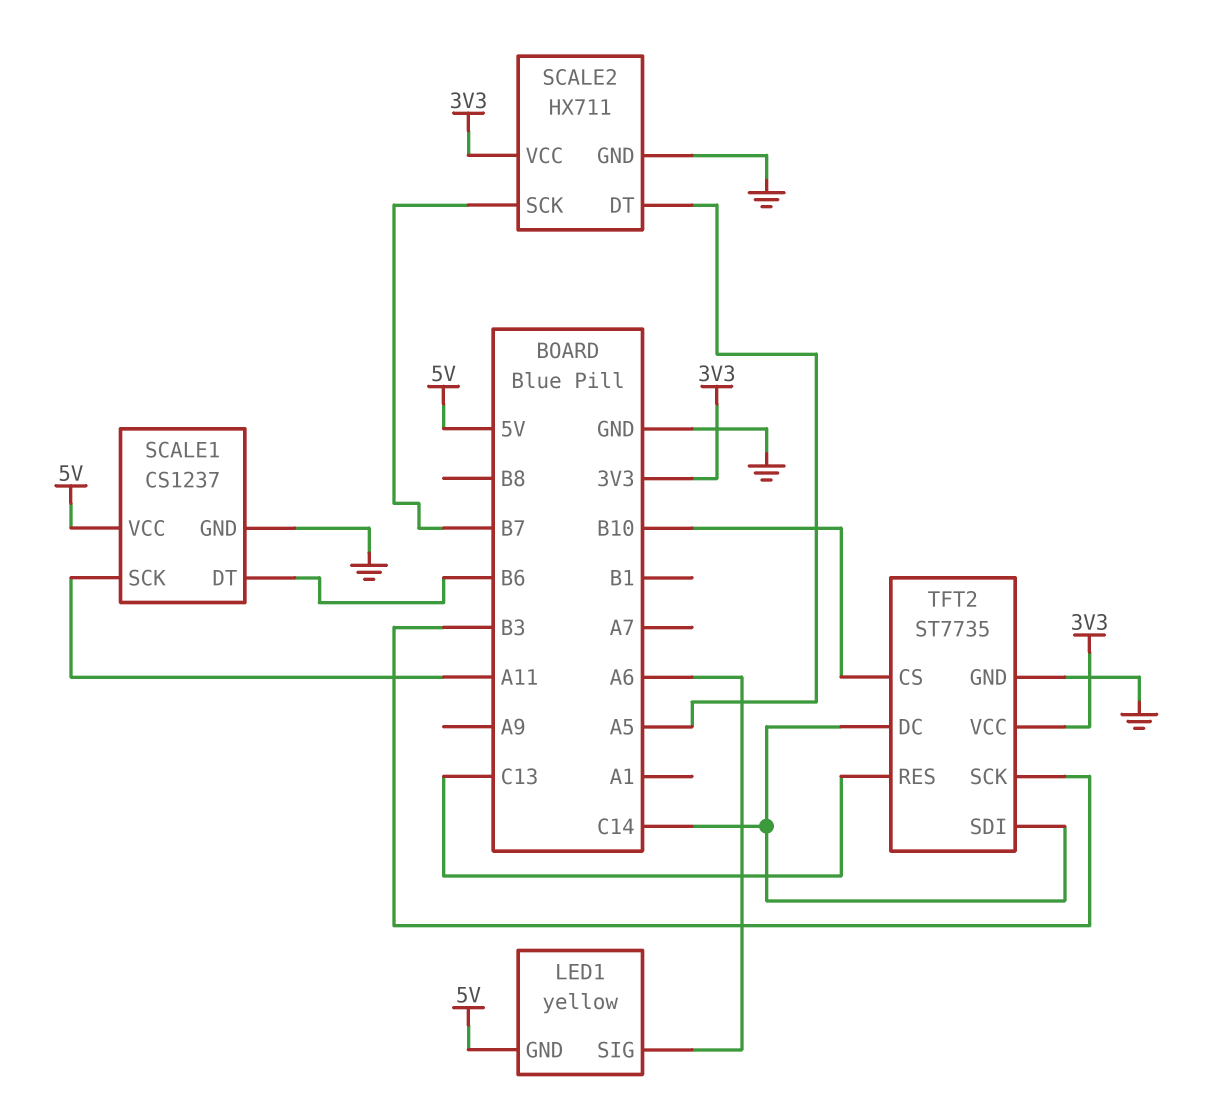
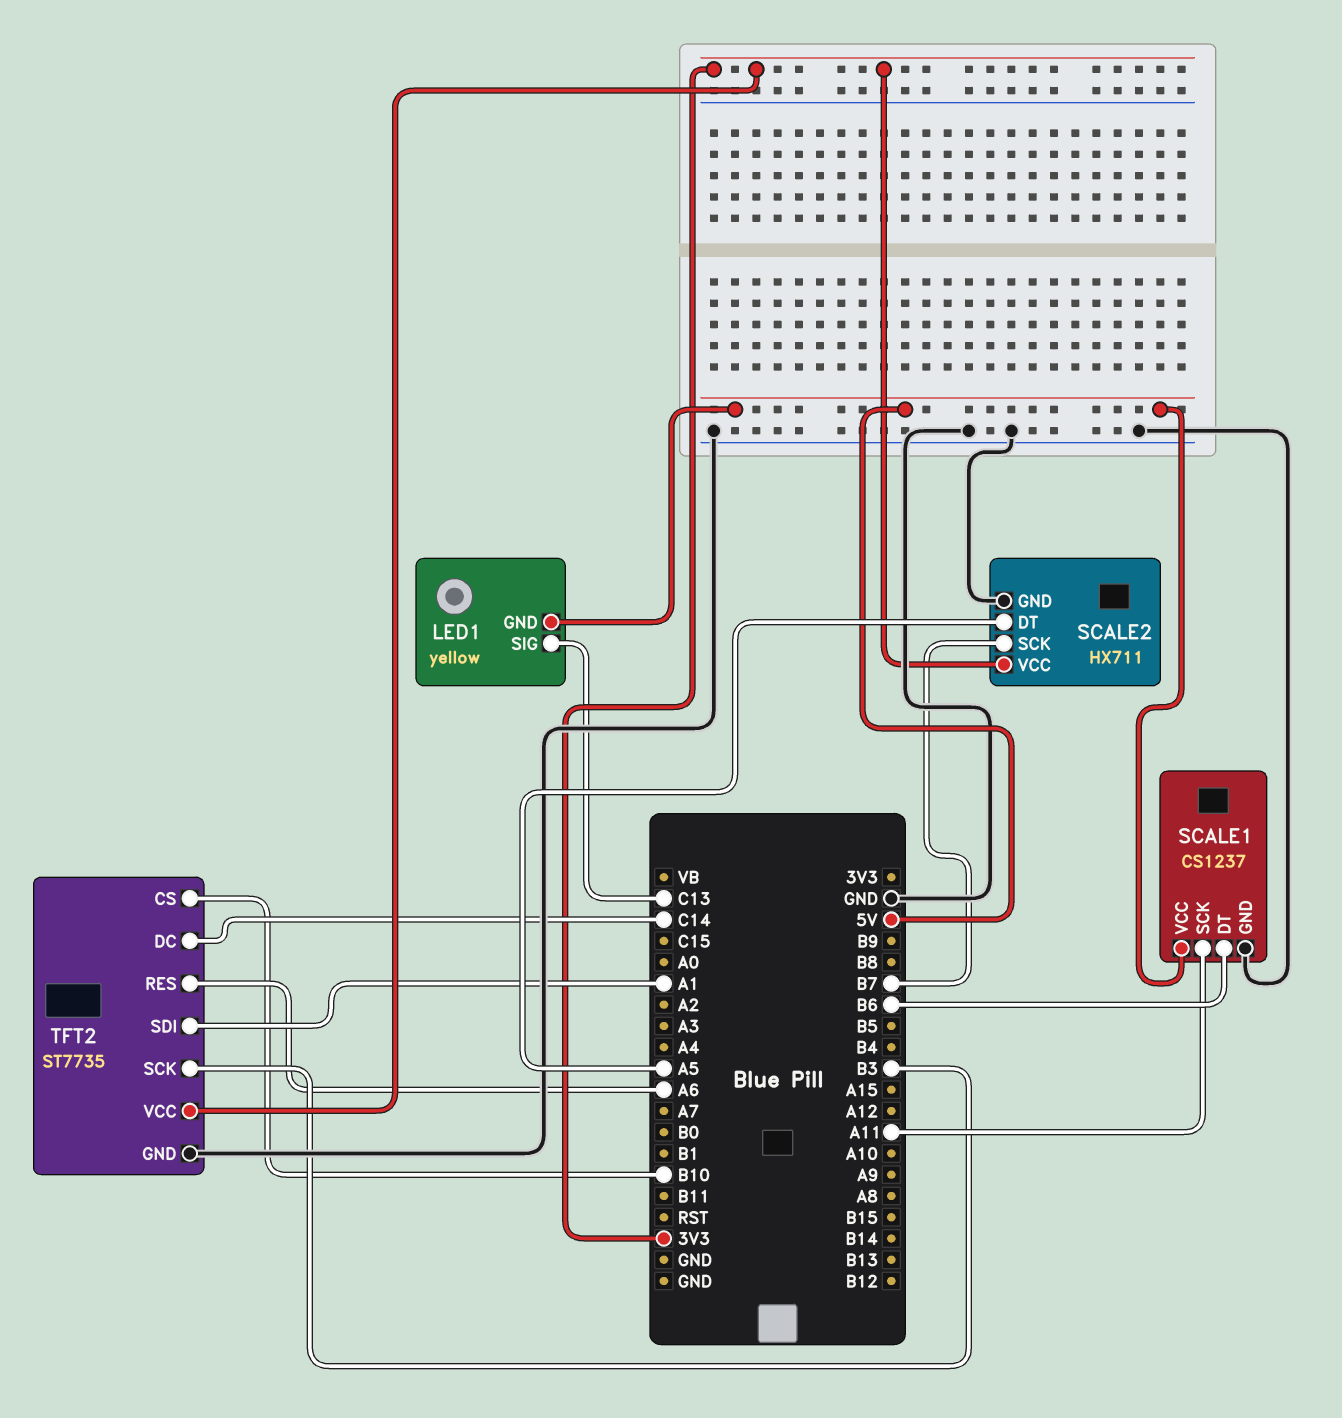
LED1 pin SIG: A6 -> C13
TFT2 pin RES: C13 -> A6
TFT2 pin SDI: C14 -> A1

